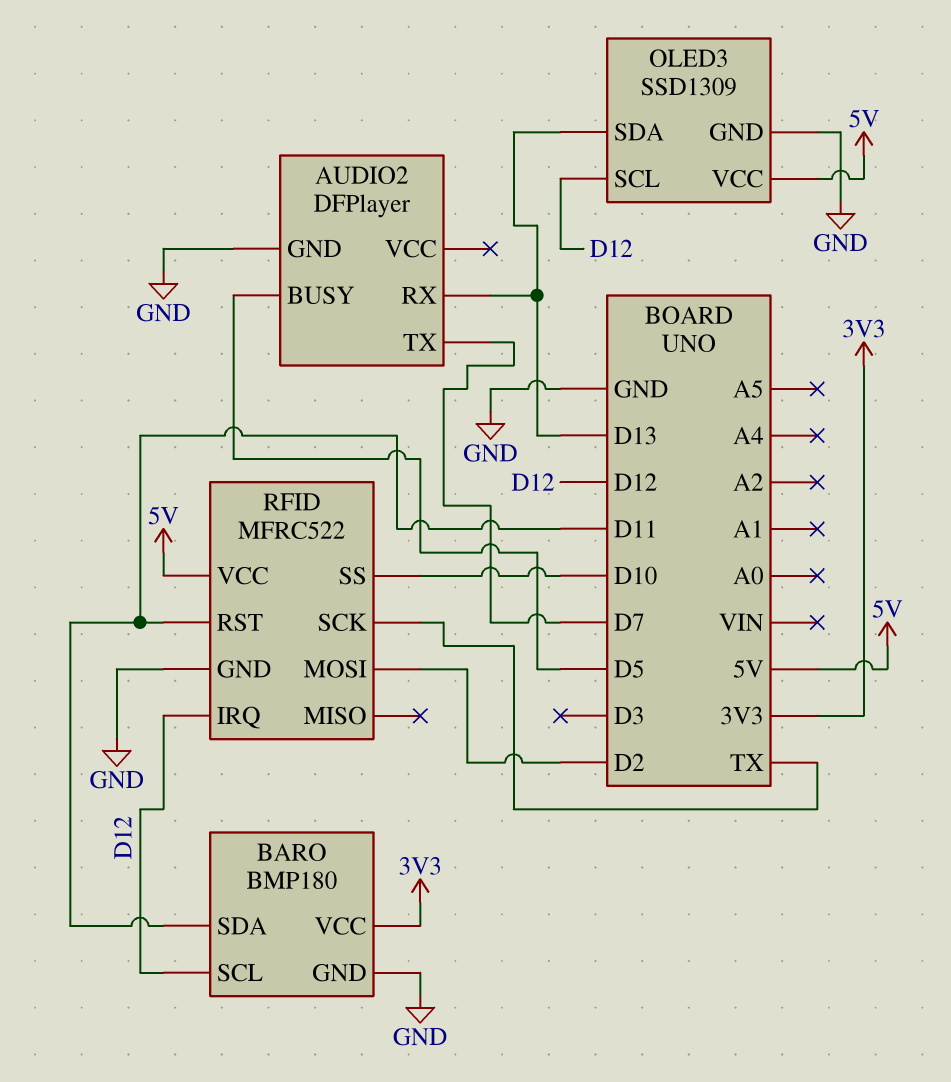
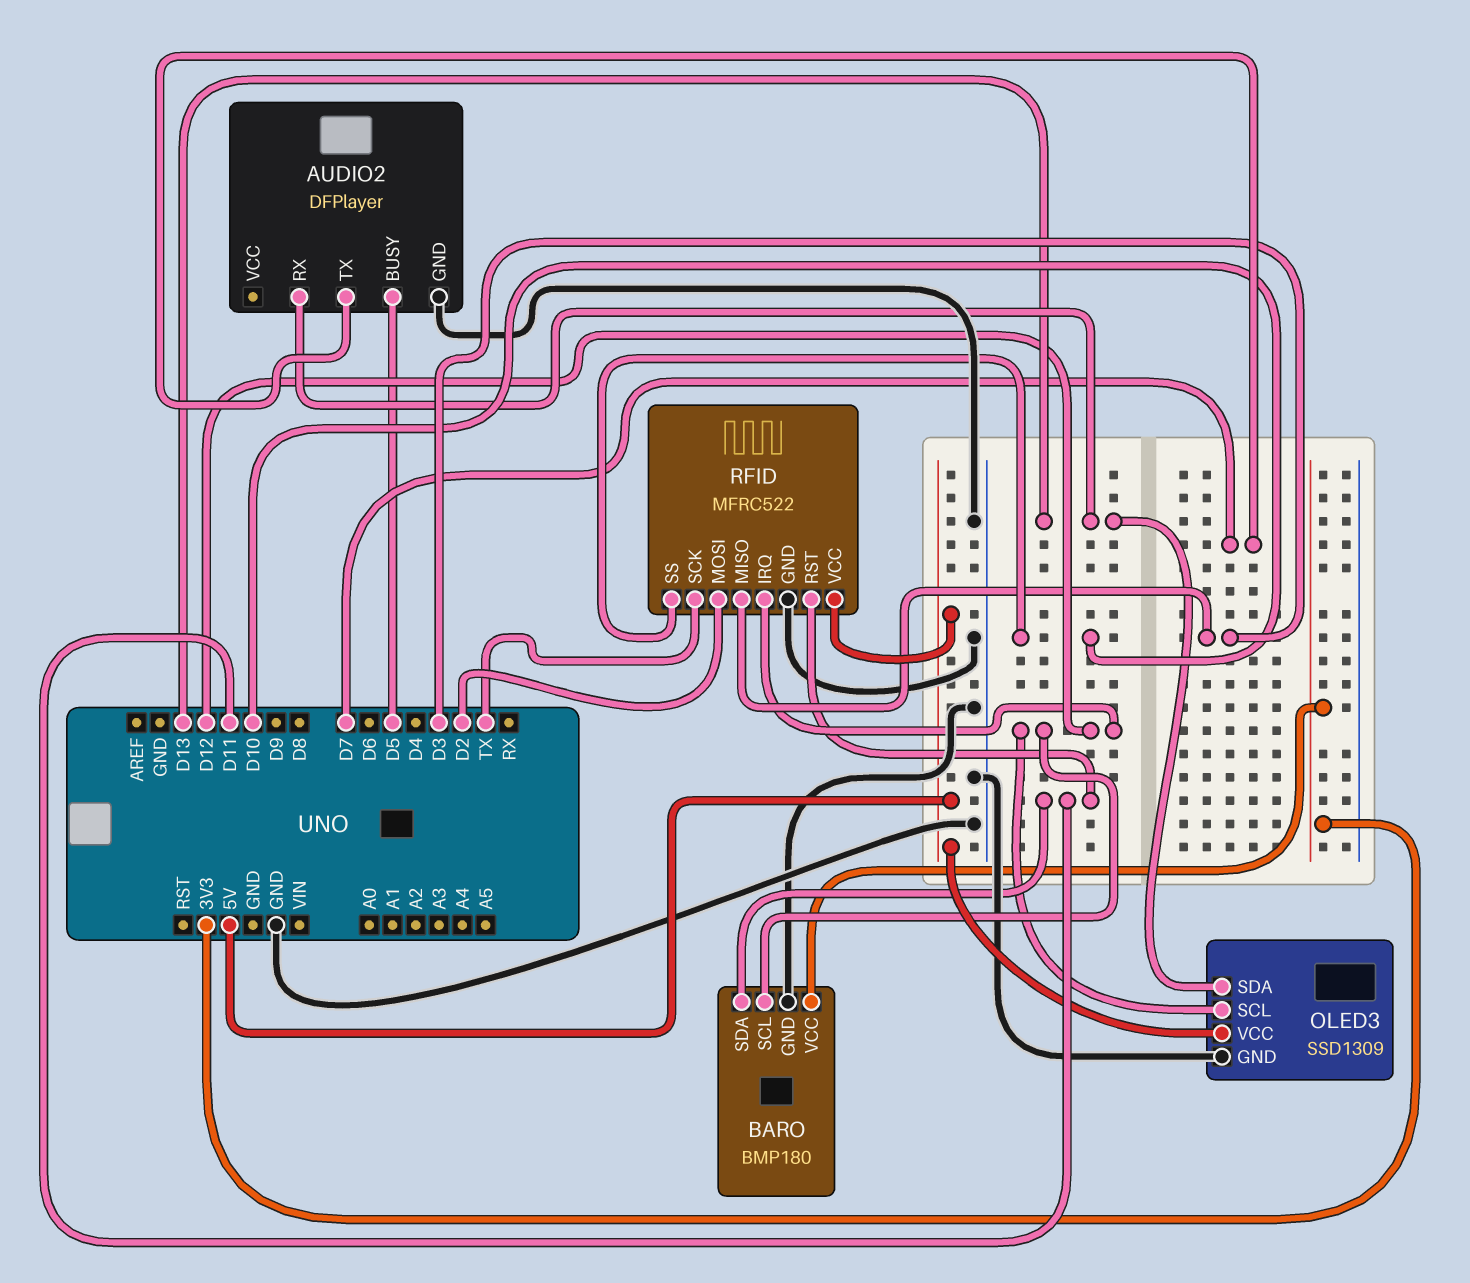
RFID pin MISO: none -> D3

